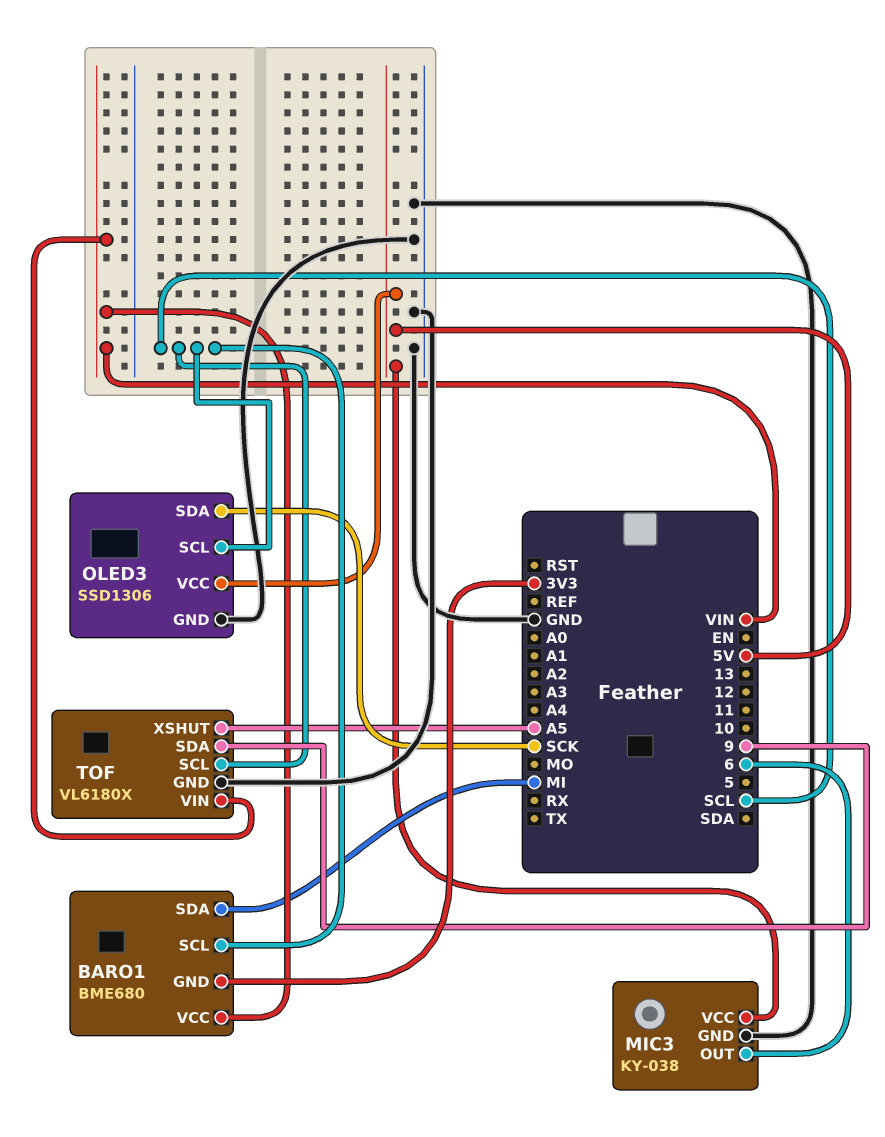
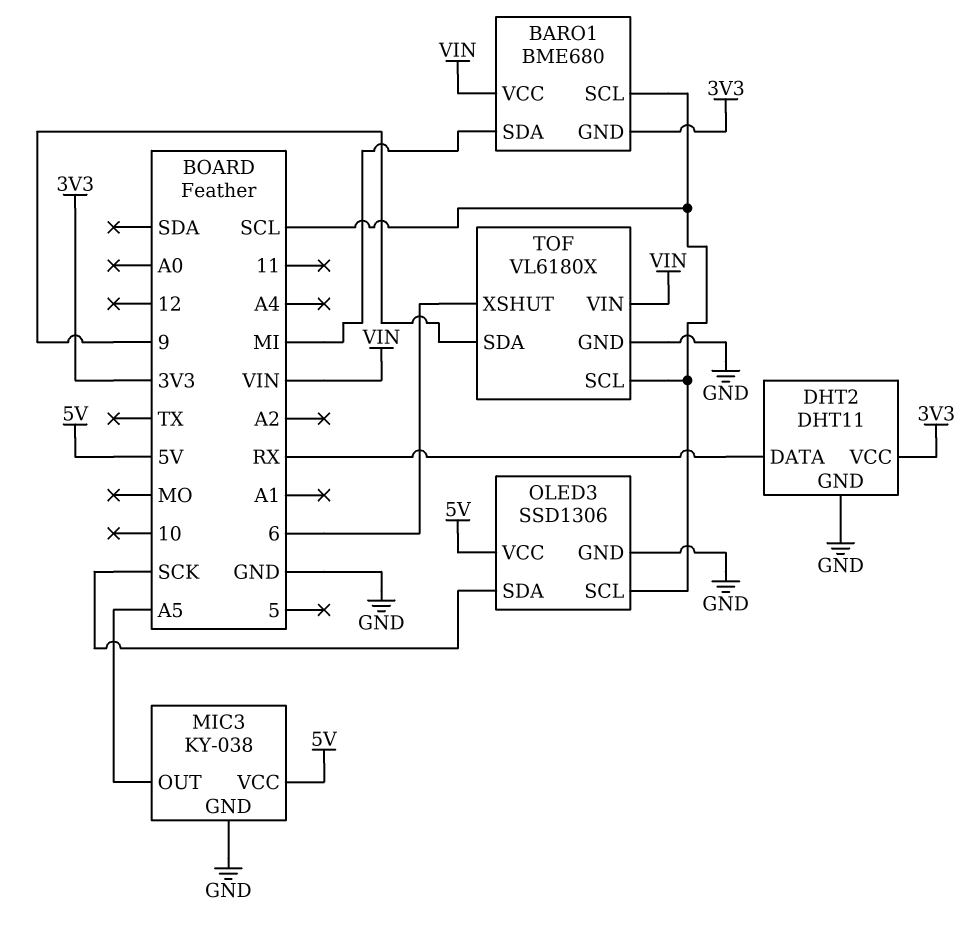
DHT2: none -> DHT11
DHT2 pin DATA: none -> RX
DHT2 pin GND: none -> GND
DHT2 pin VCC: none -> 3V3
MIC3 pin OUT: 6 -> A5
TOF pin XSHUT: A5 -> 6

